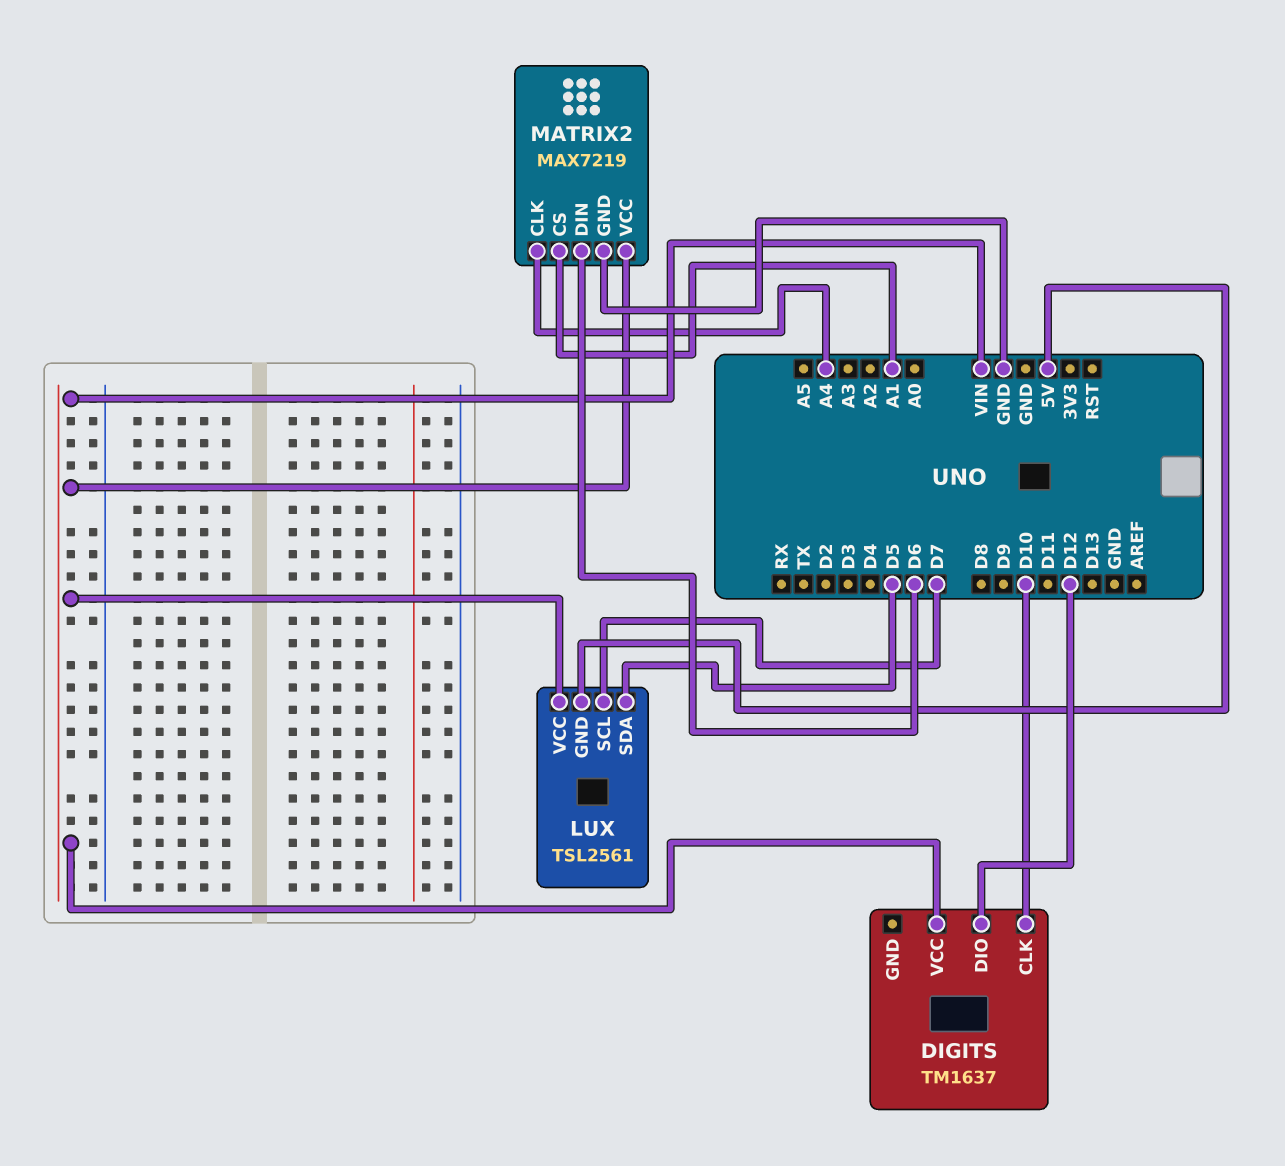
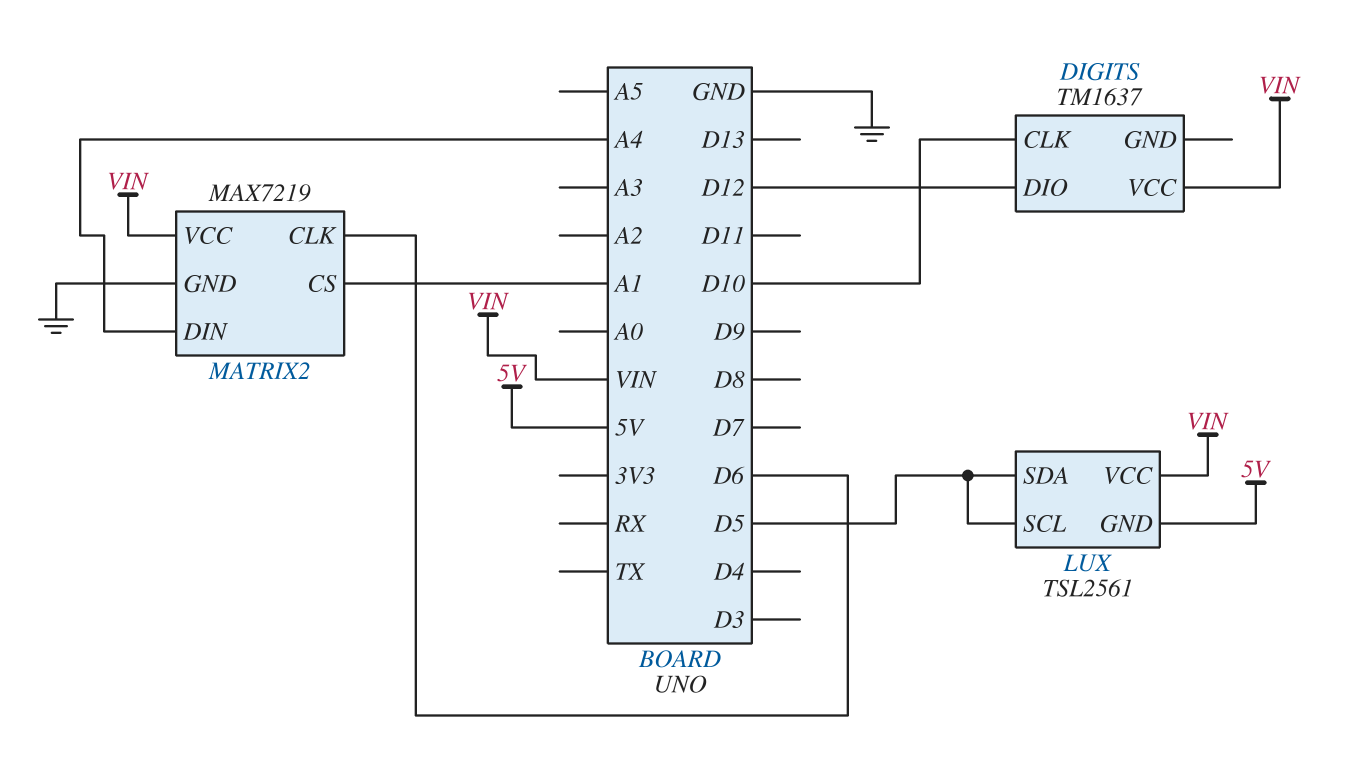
LUX pin SCL: D7 -> D5
MATRIX2 pin CLK: A4 -> D6
MATRIX2 pin DIN: D6 -> A4

